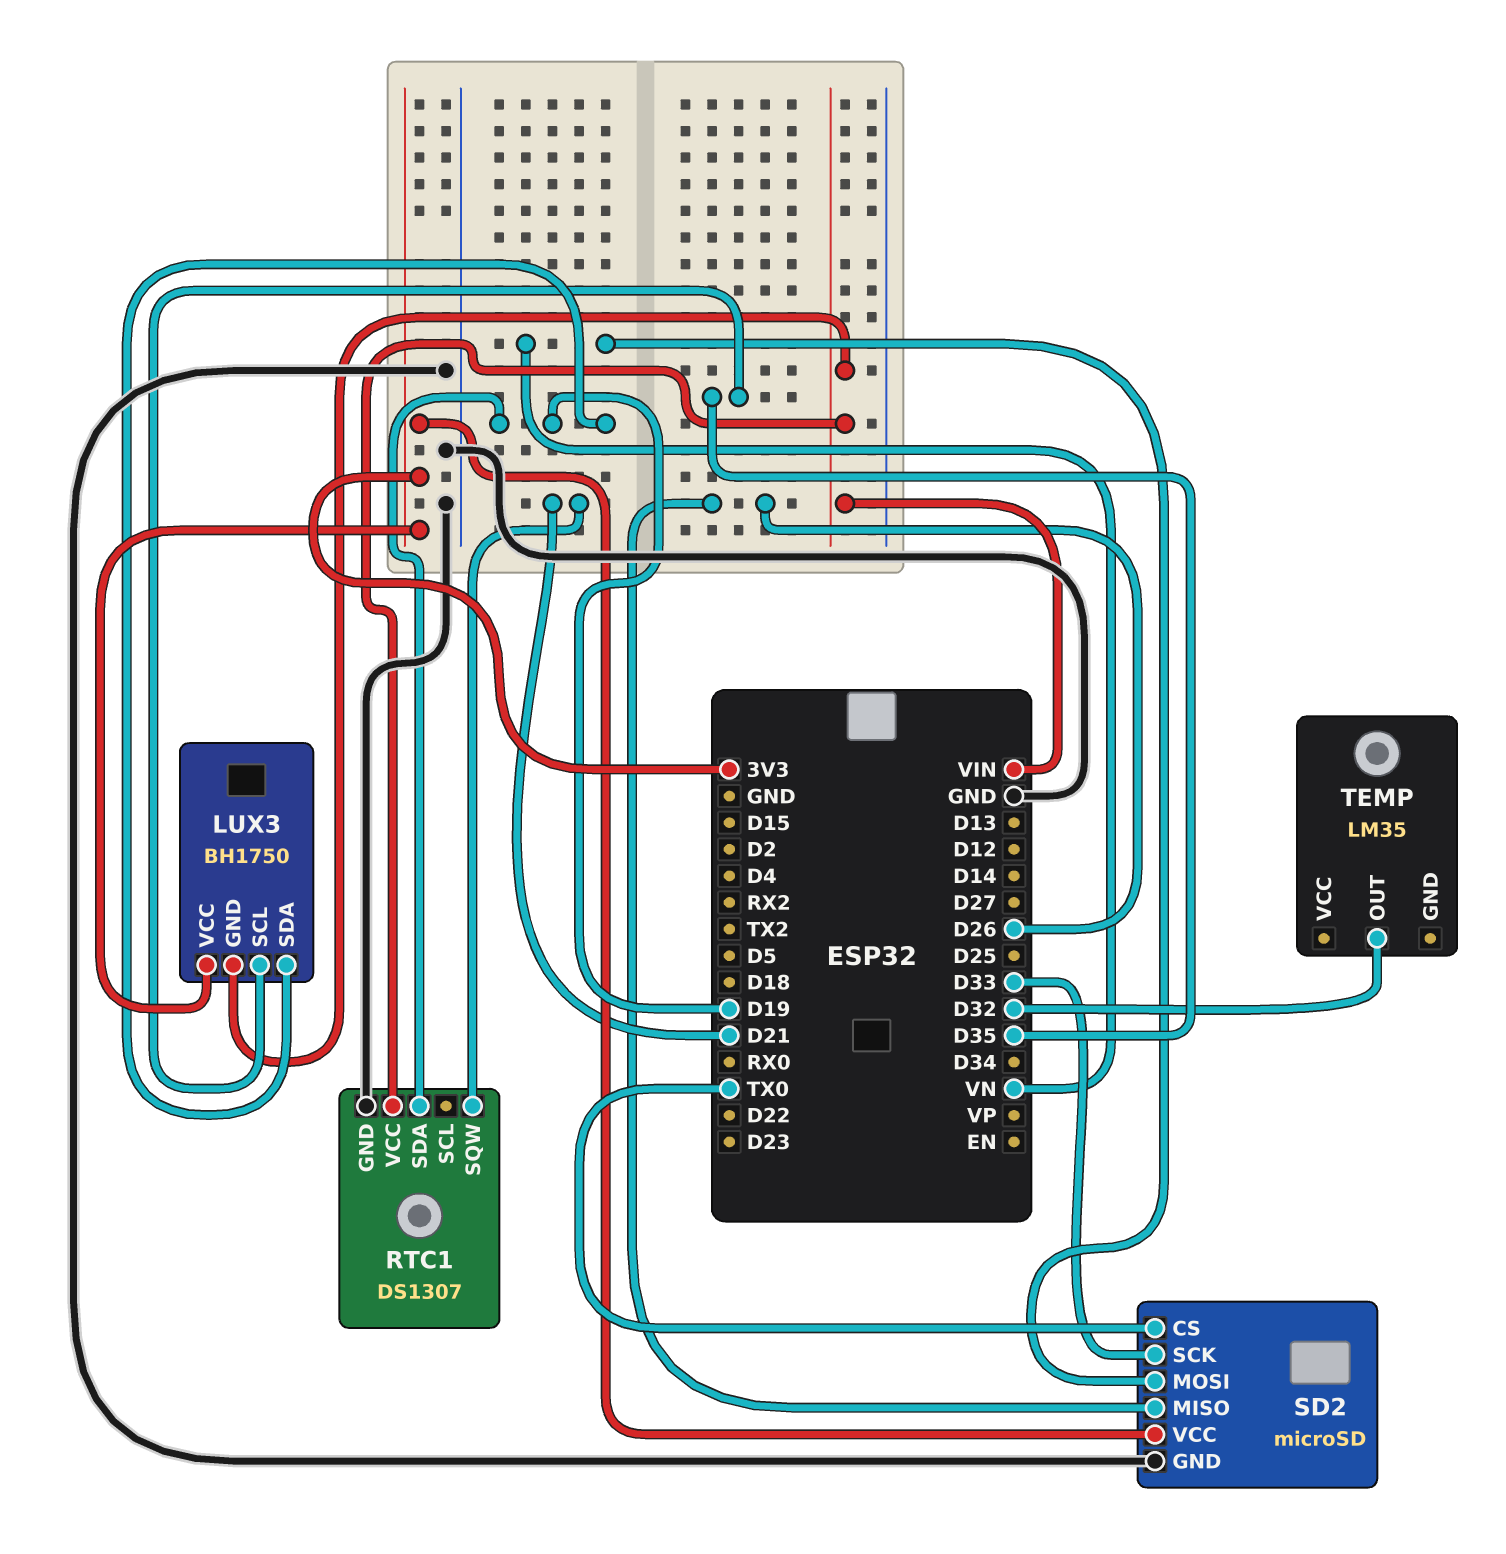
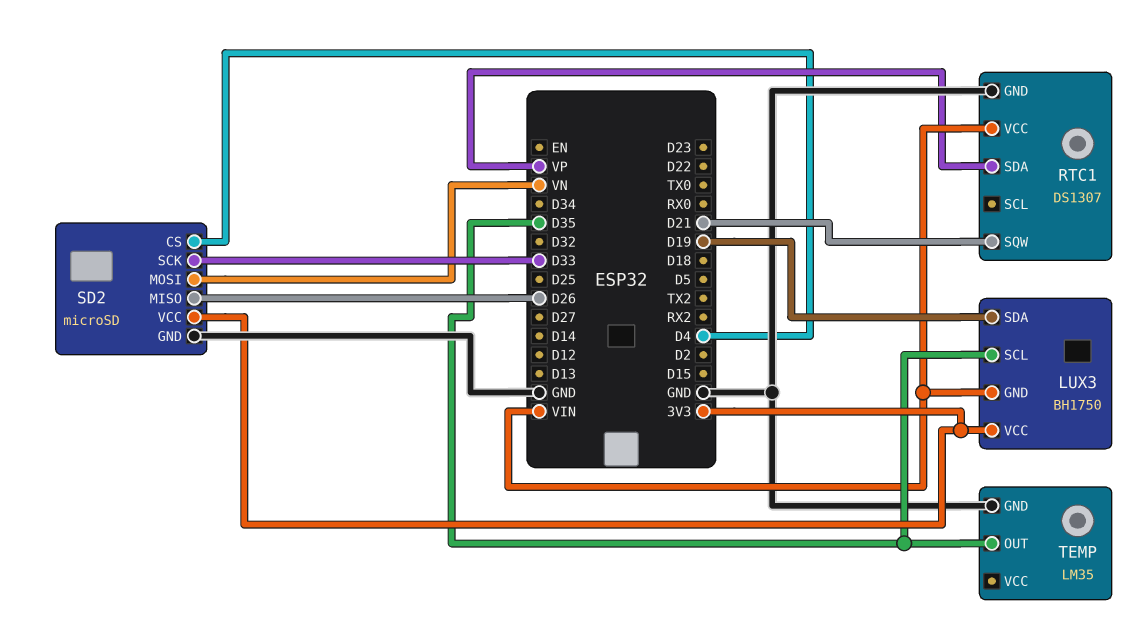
RTC1 pin SDA: D19 -> VP
SD2 pin CS: TX0 -> D4
TEMP pin GND: none -> GND
TEMP pin OUT: D32 -> D35

